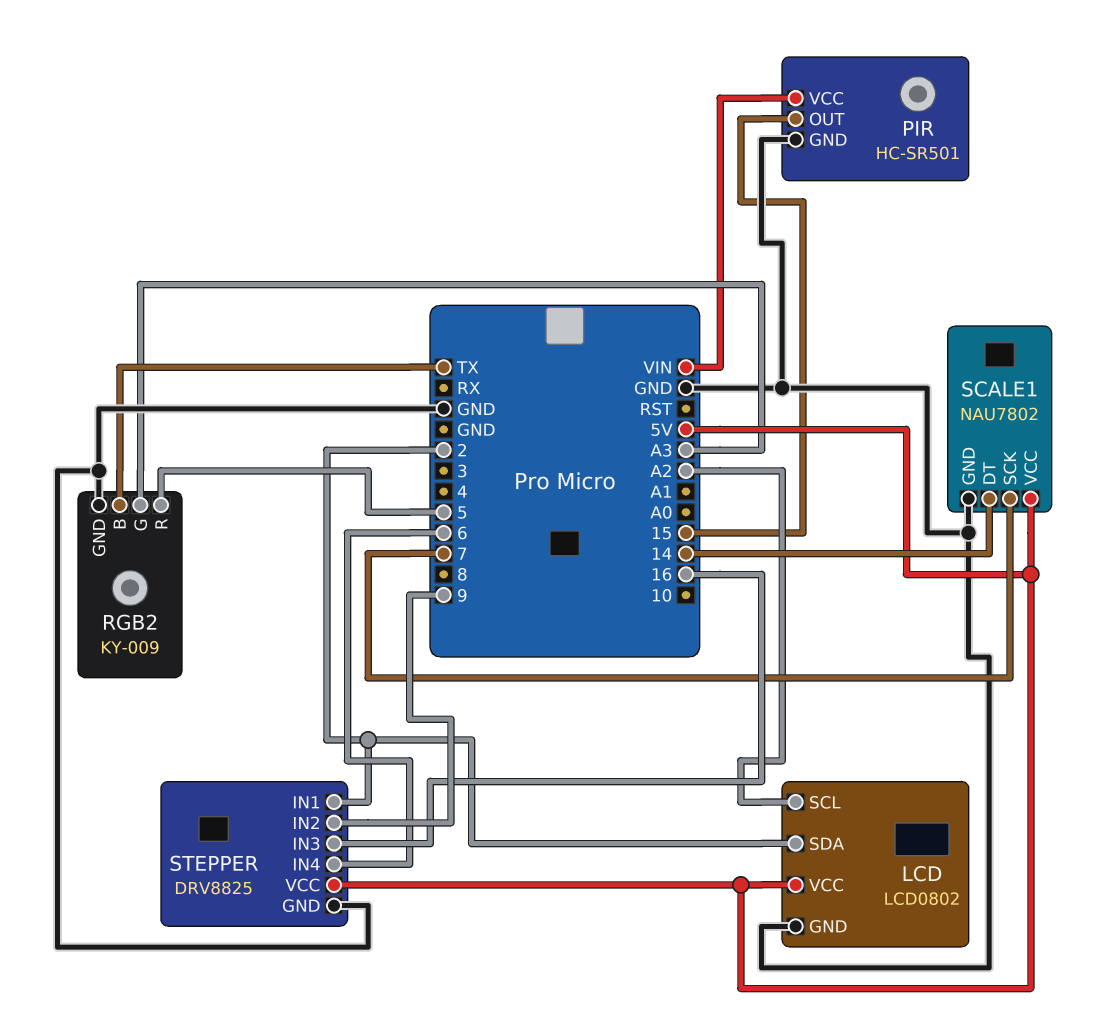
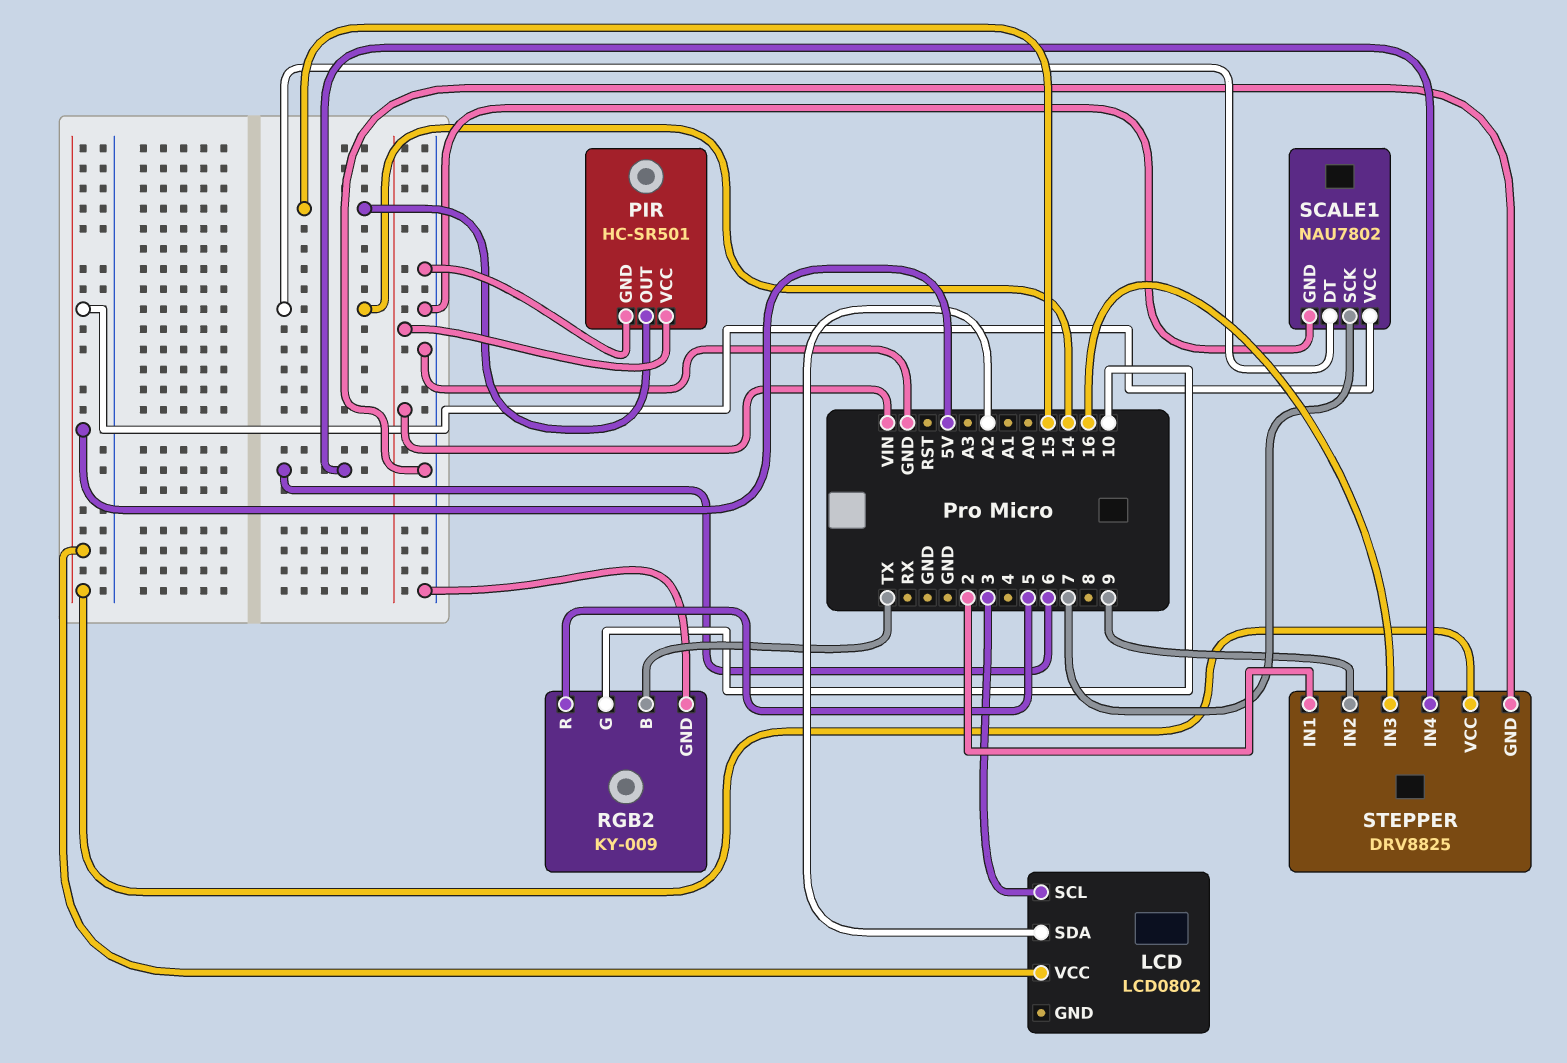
LCD pin GND: GND -> none
LCD pin SCL: A2 -> 3
LCD pin SDA: 2 -> A2
RGB2 pin G: A3 -> 10

